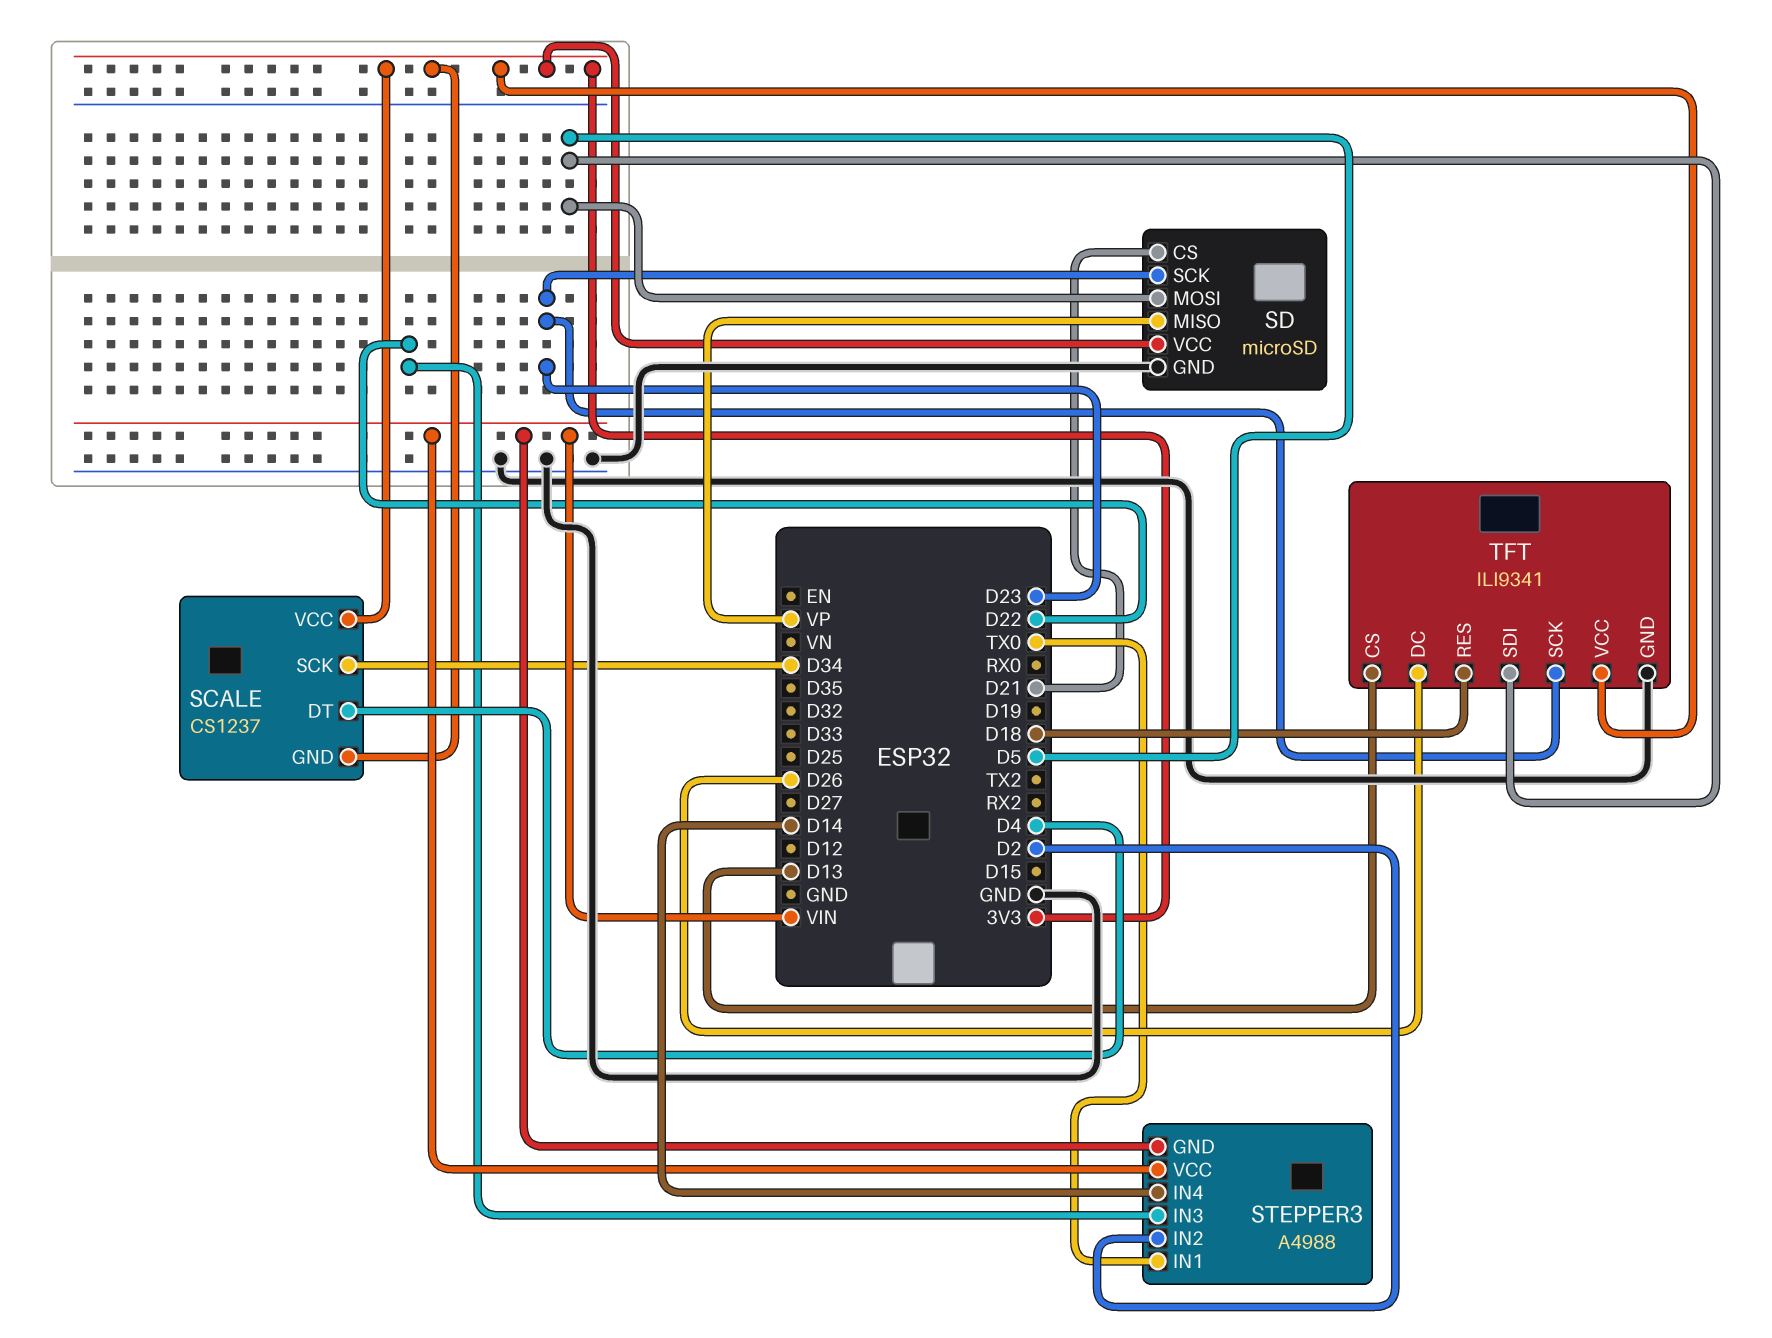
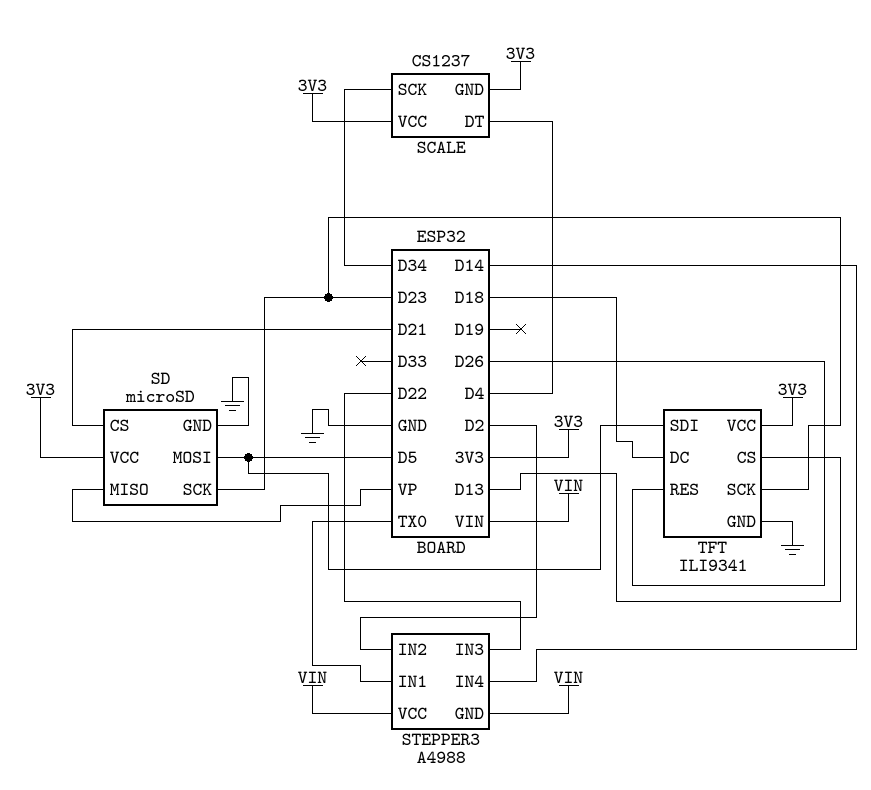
TFT pin DC: D26 -> D18
TFT pin RES: D18 -> D26

